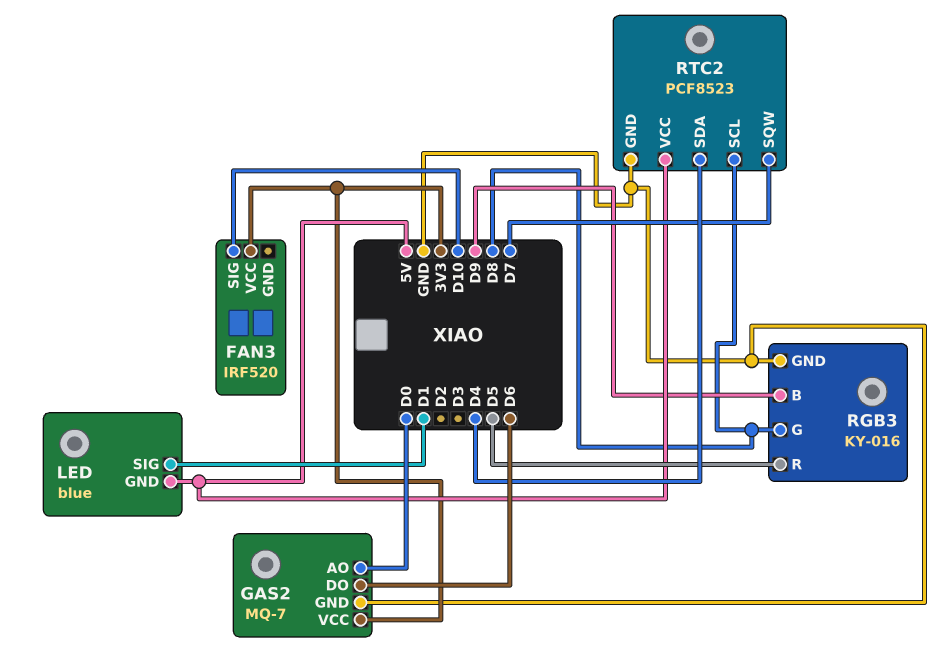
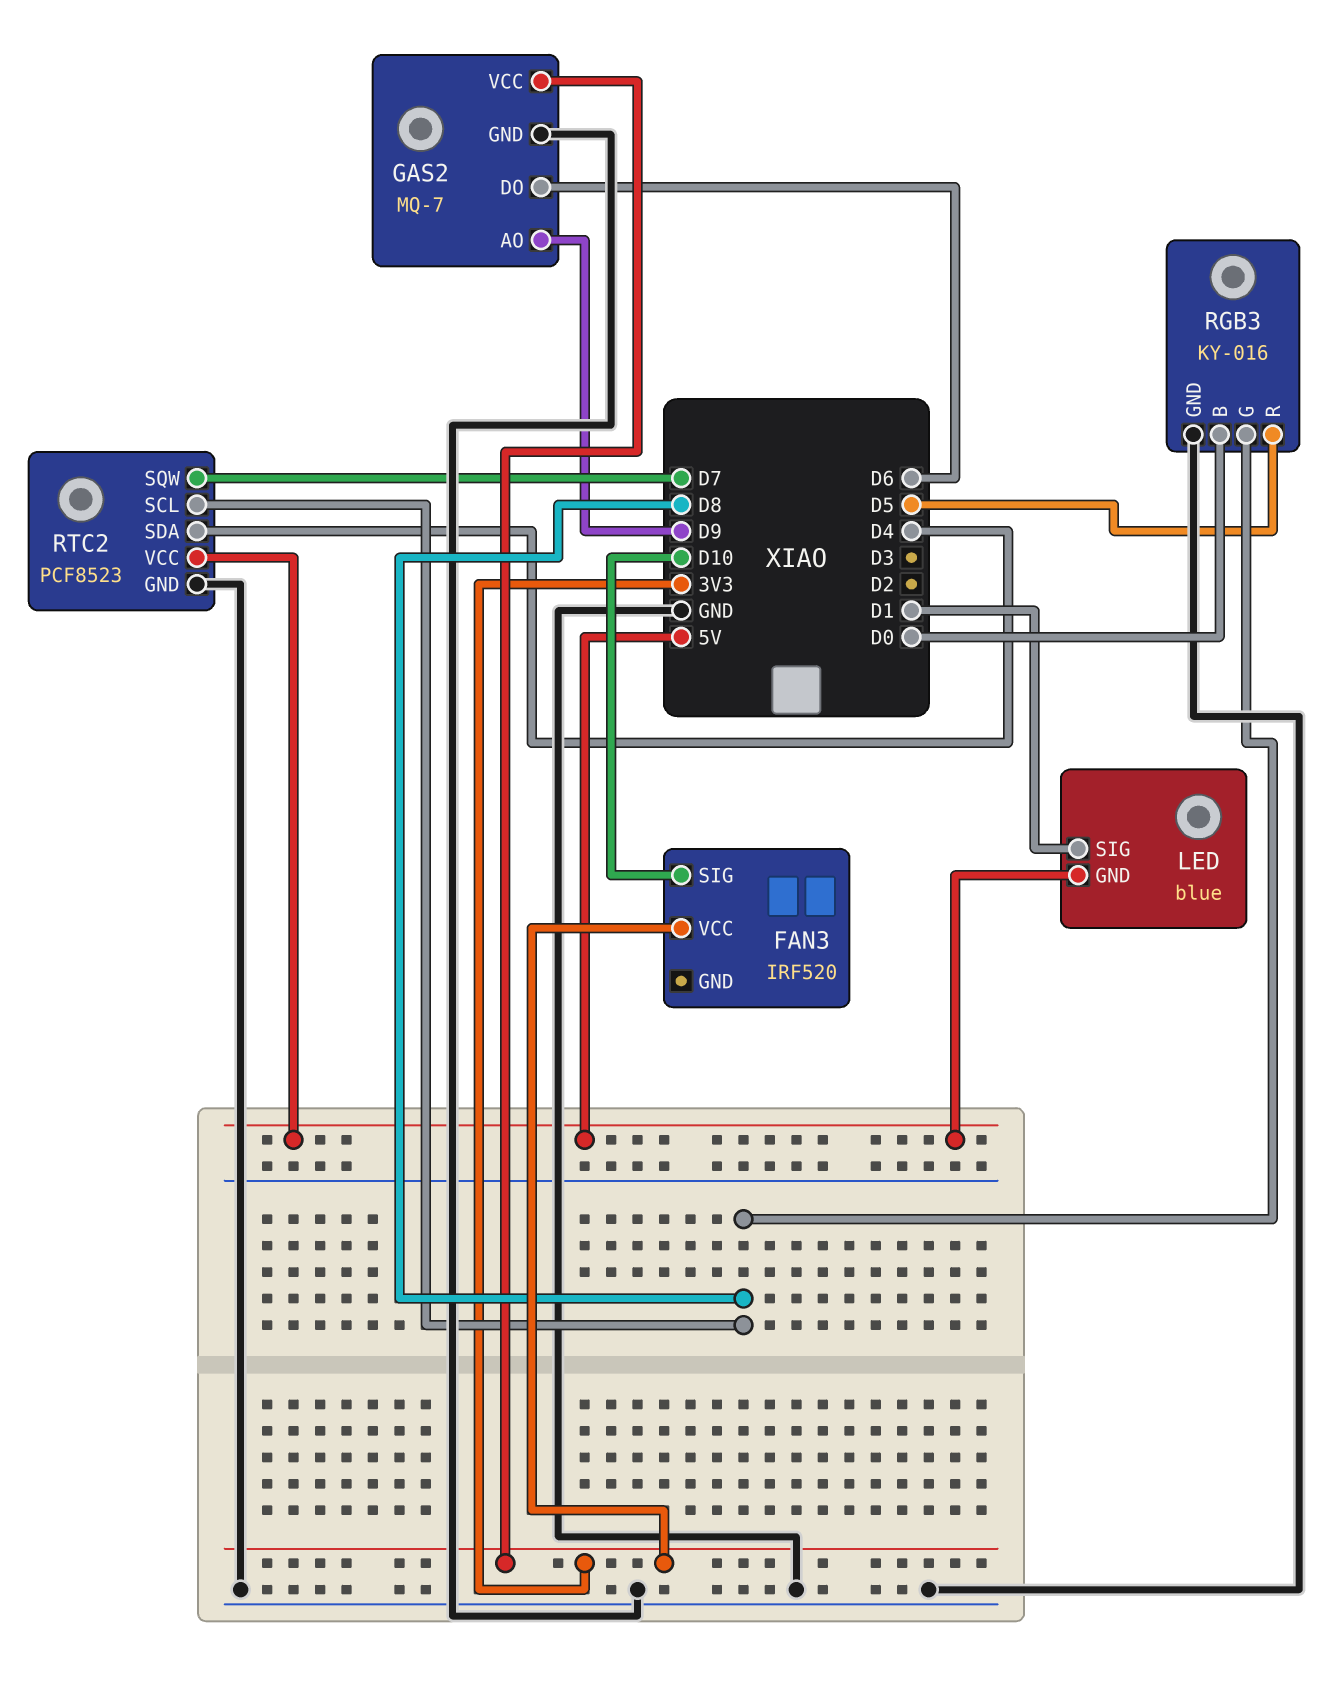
GAS2 pin AO: D0 -> D9
RGB3 pin B: D9 -> D0

